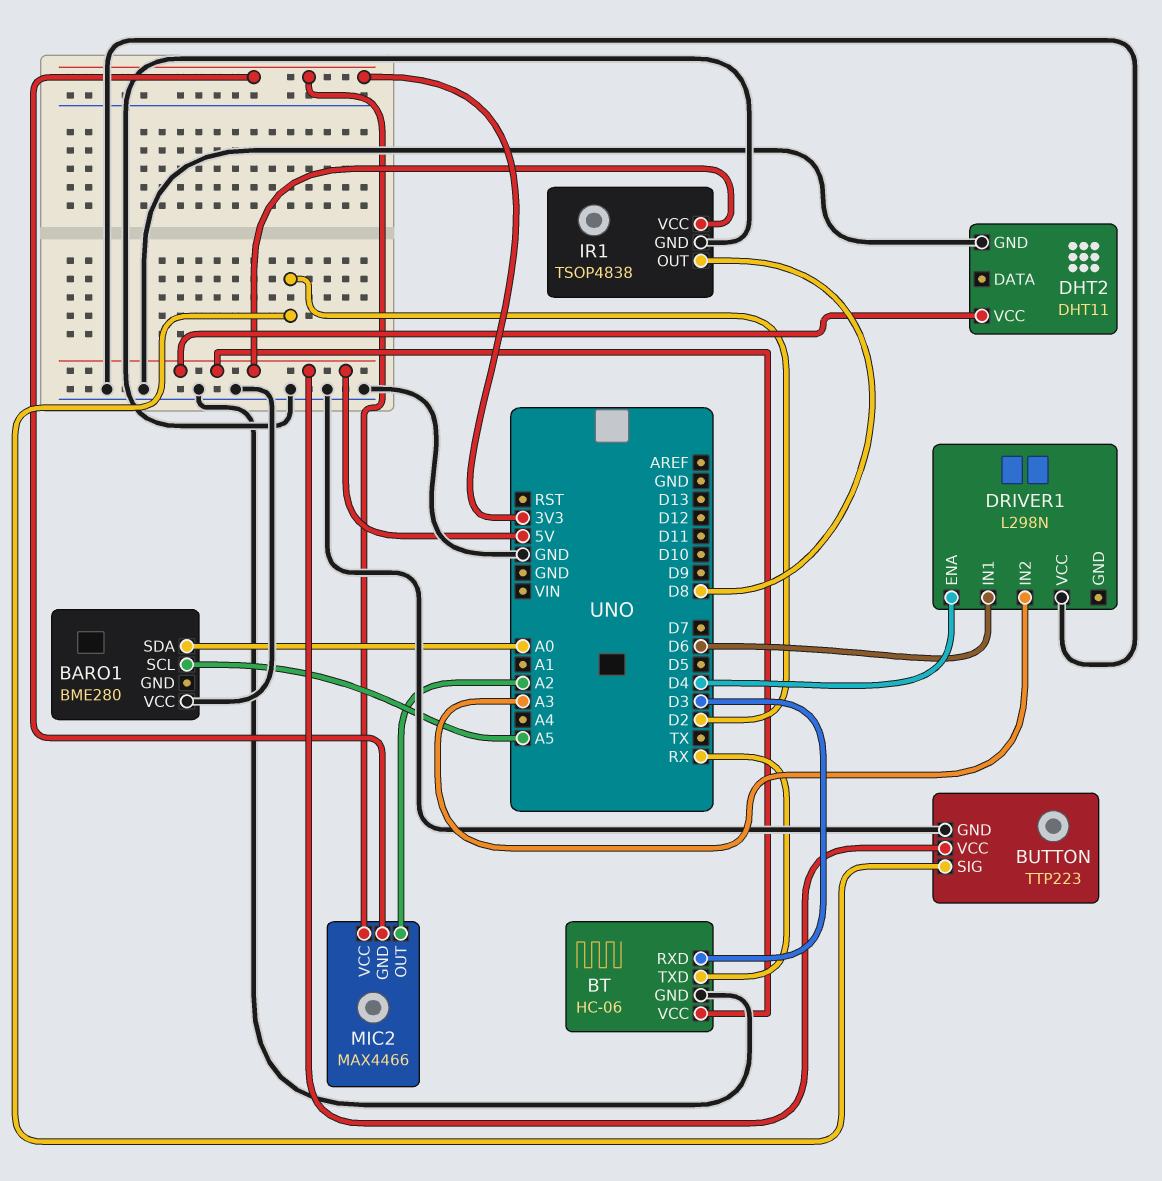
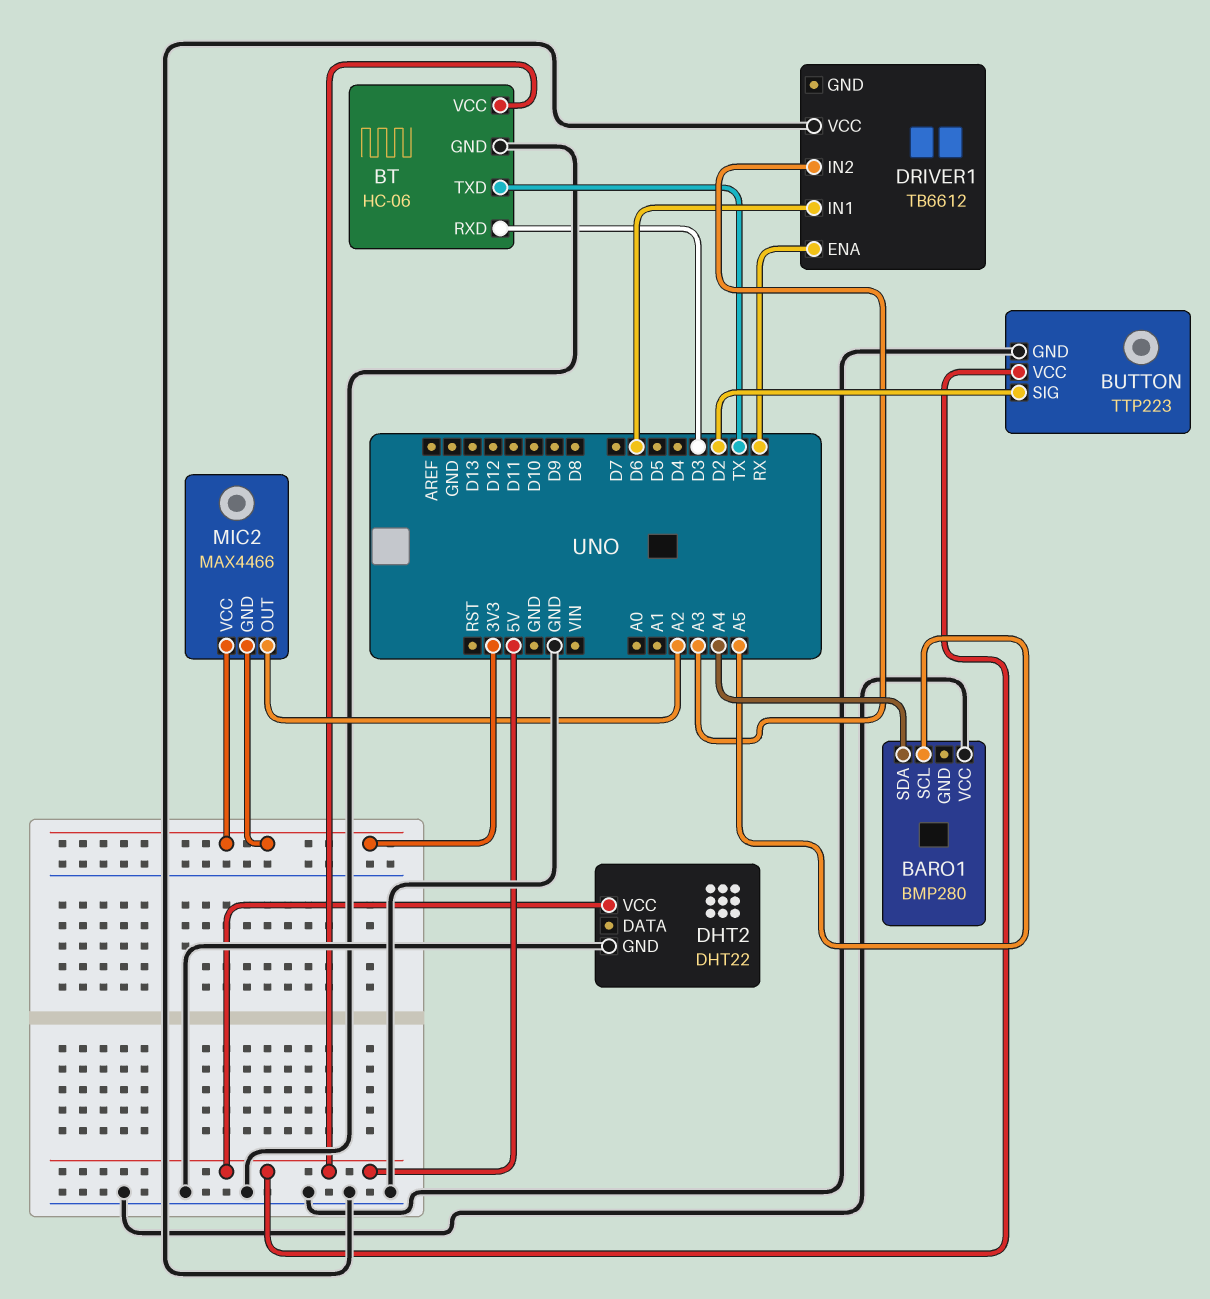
BARO1: BME280 -> BMP280
BARO1 pin SDA: A0 -> A4
BT pin TXD: RX -> TX
DHT2: DHT11 -> DHT22
DRIVER1: L298N -> TB6612
DRIVER1 pin ENA: D4 -> RX
IR1: TSOP4838 -> none
IR1 pin GND: GND -> none
IR1 pin OUT: D8 -> none
IR1 pin VCC: 5V -> none

